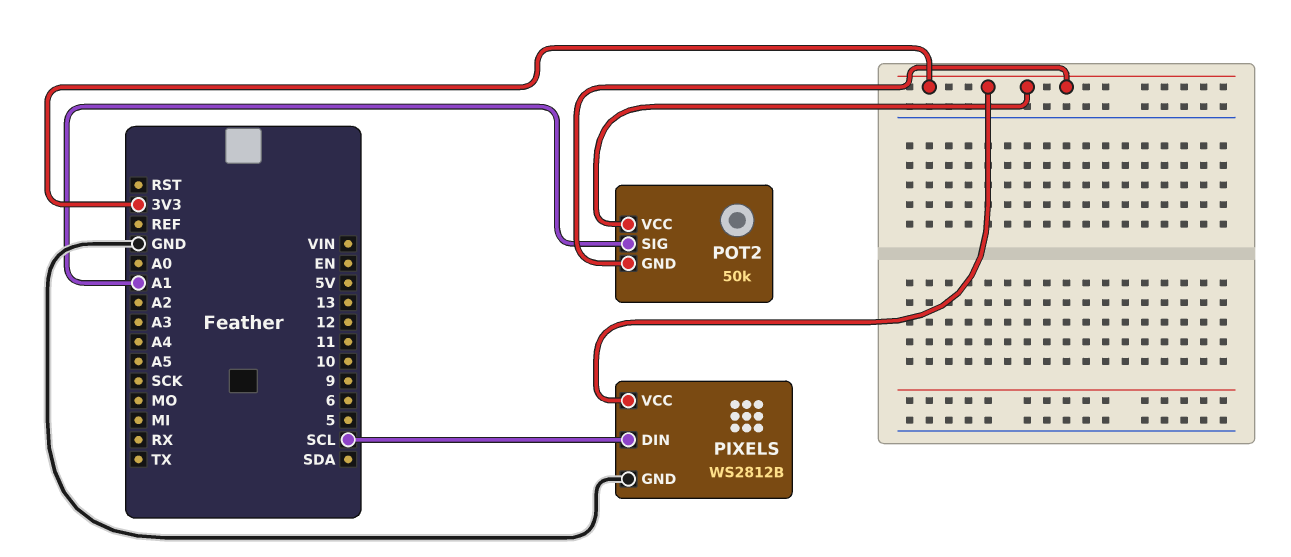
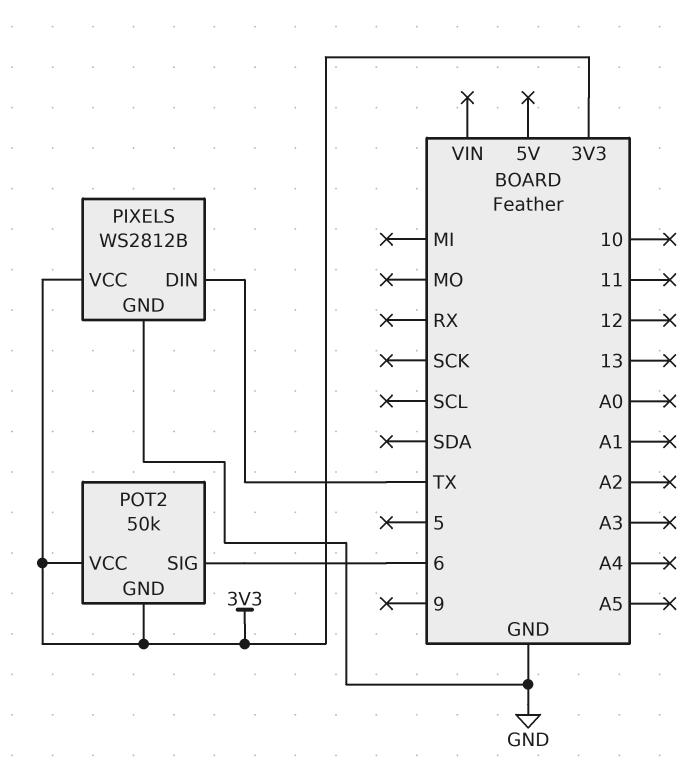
PIXELS pin DIN: SCL -> TX
POT2 pin SIG: A1 -> 6

